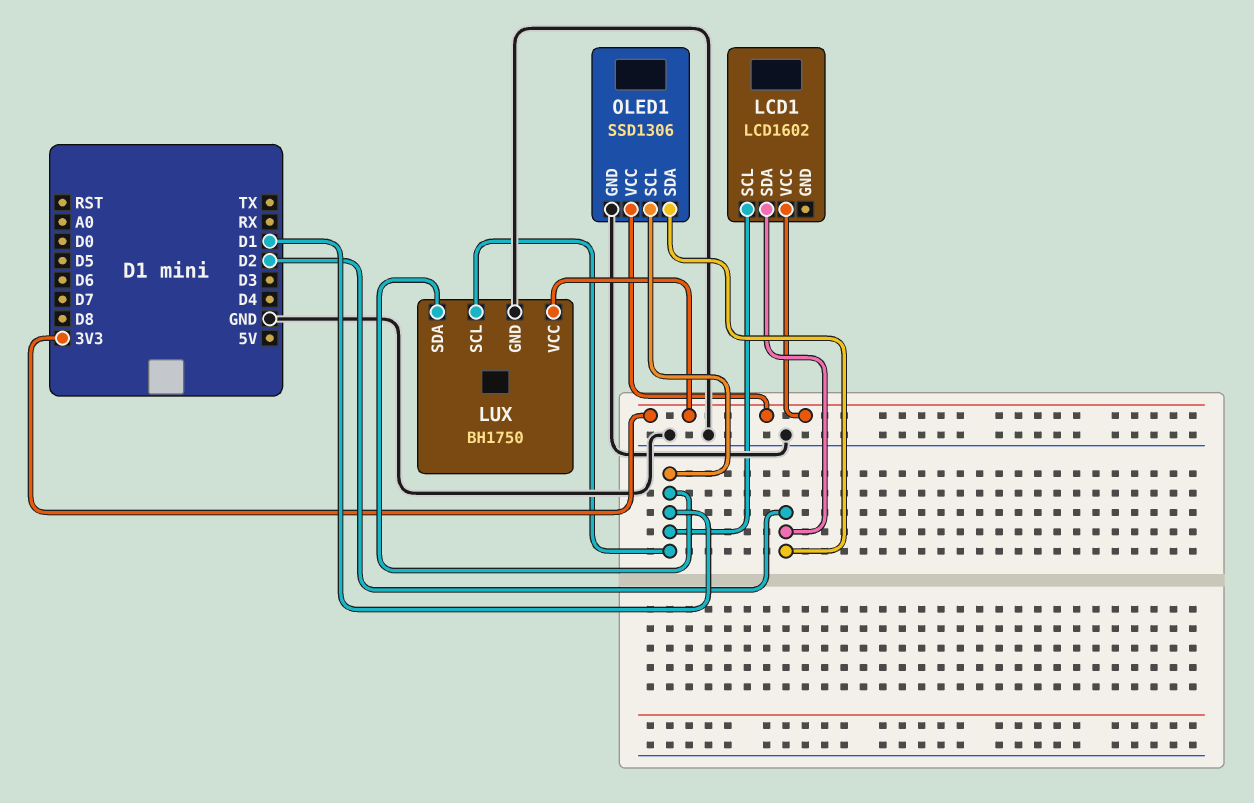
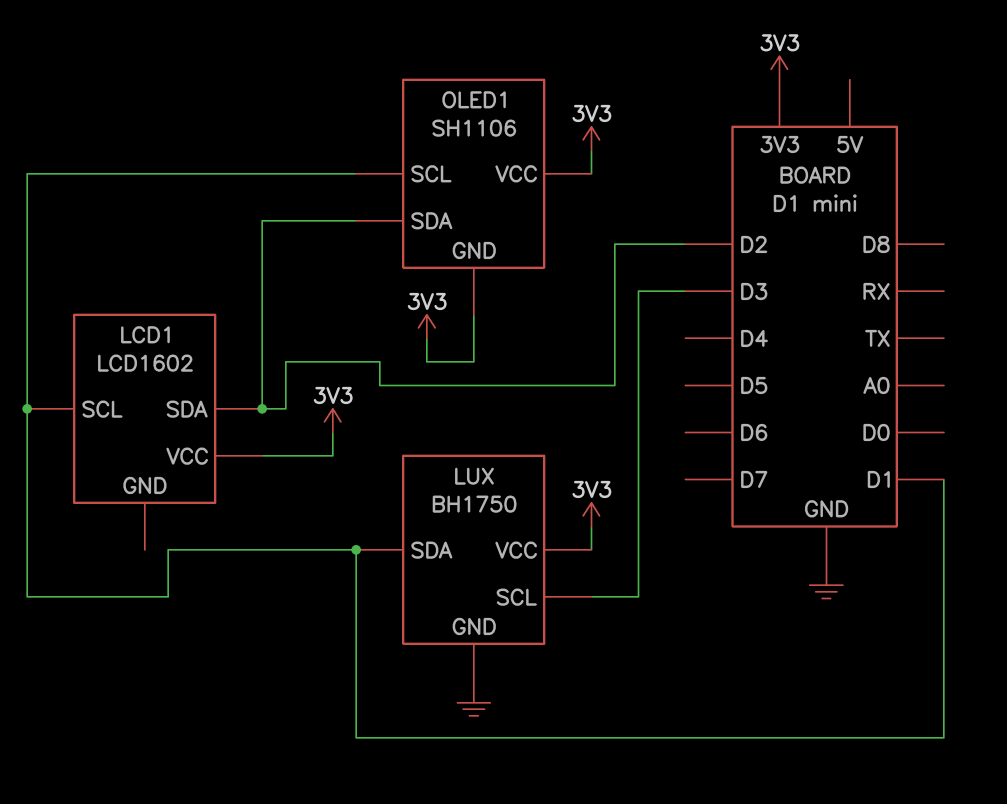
LUX pin SCL: D1 -> D3
OLED1: SSD1306 -> SH1106
OLED1 pin GND: GND -> 3V3

